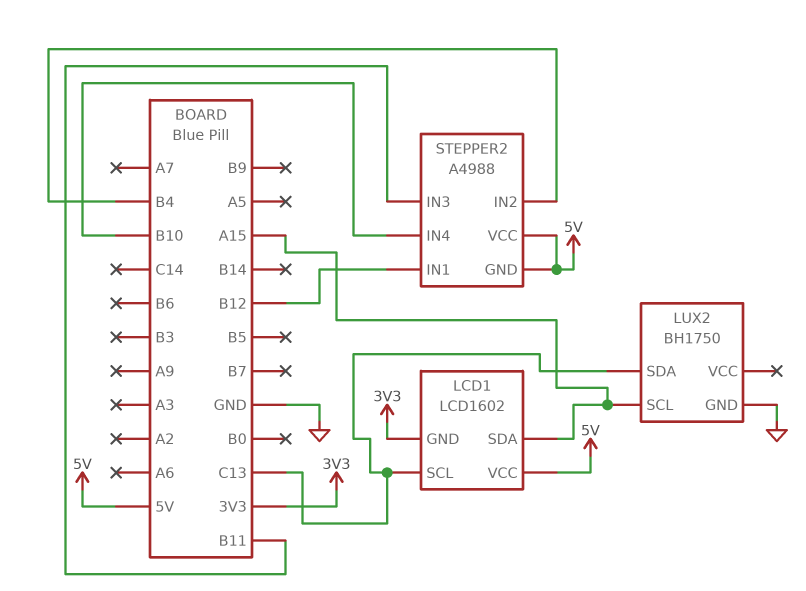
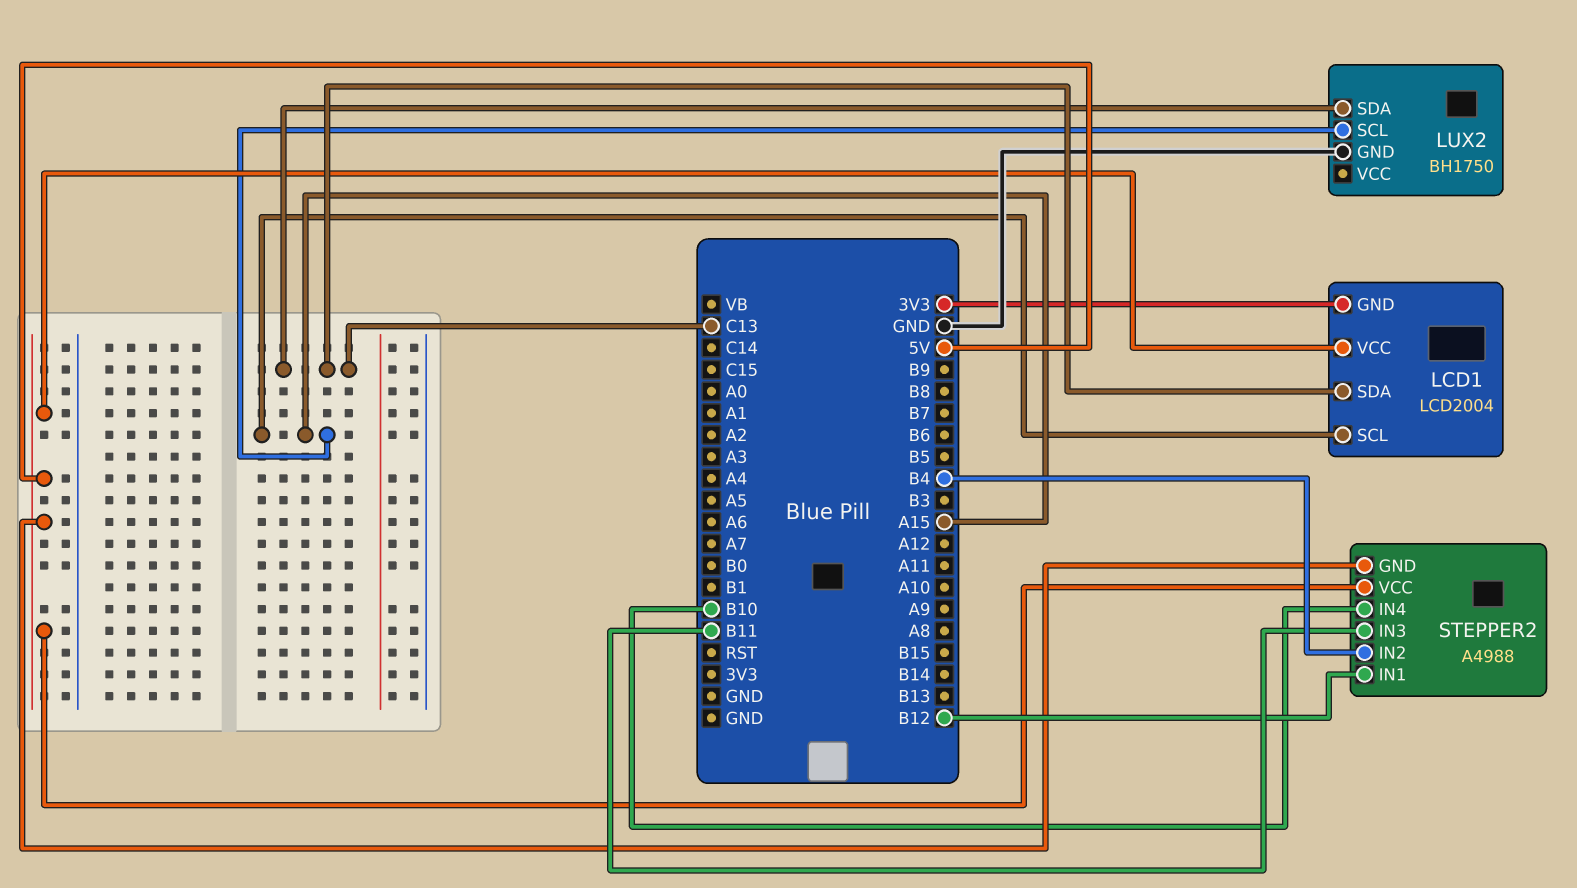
LCD1: LCD1602 -> LCD2004
LCD1 pin SCL: C13 -> A15
LCD1 pin SDA: A15 -> C13

